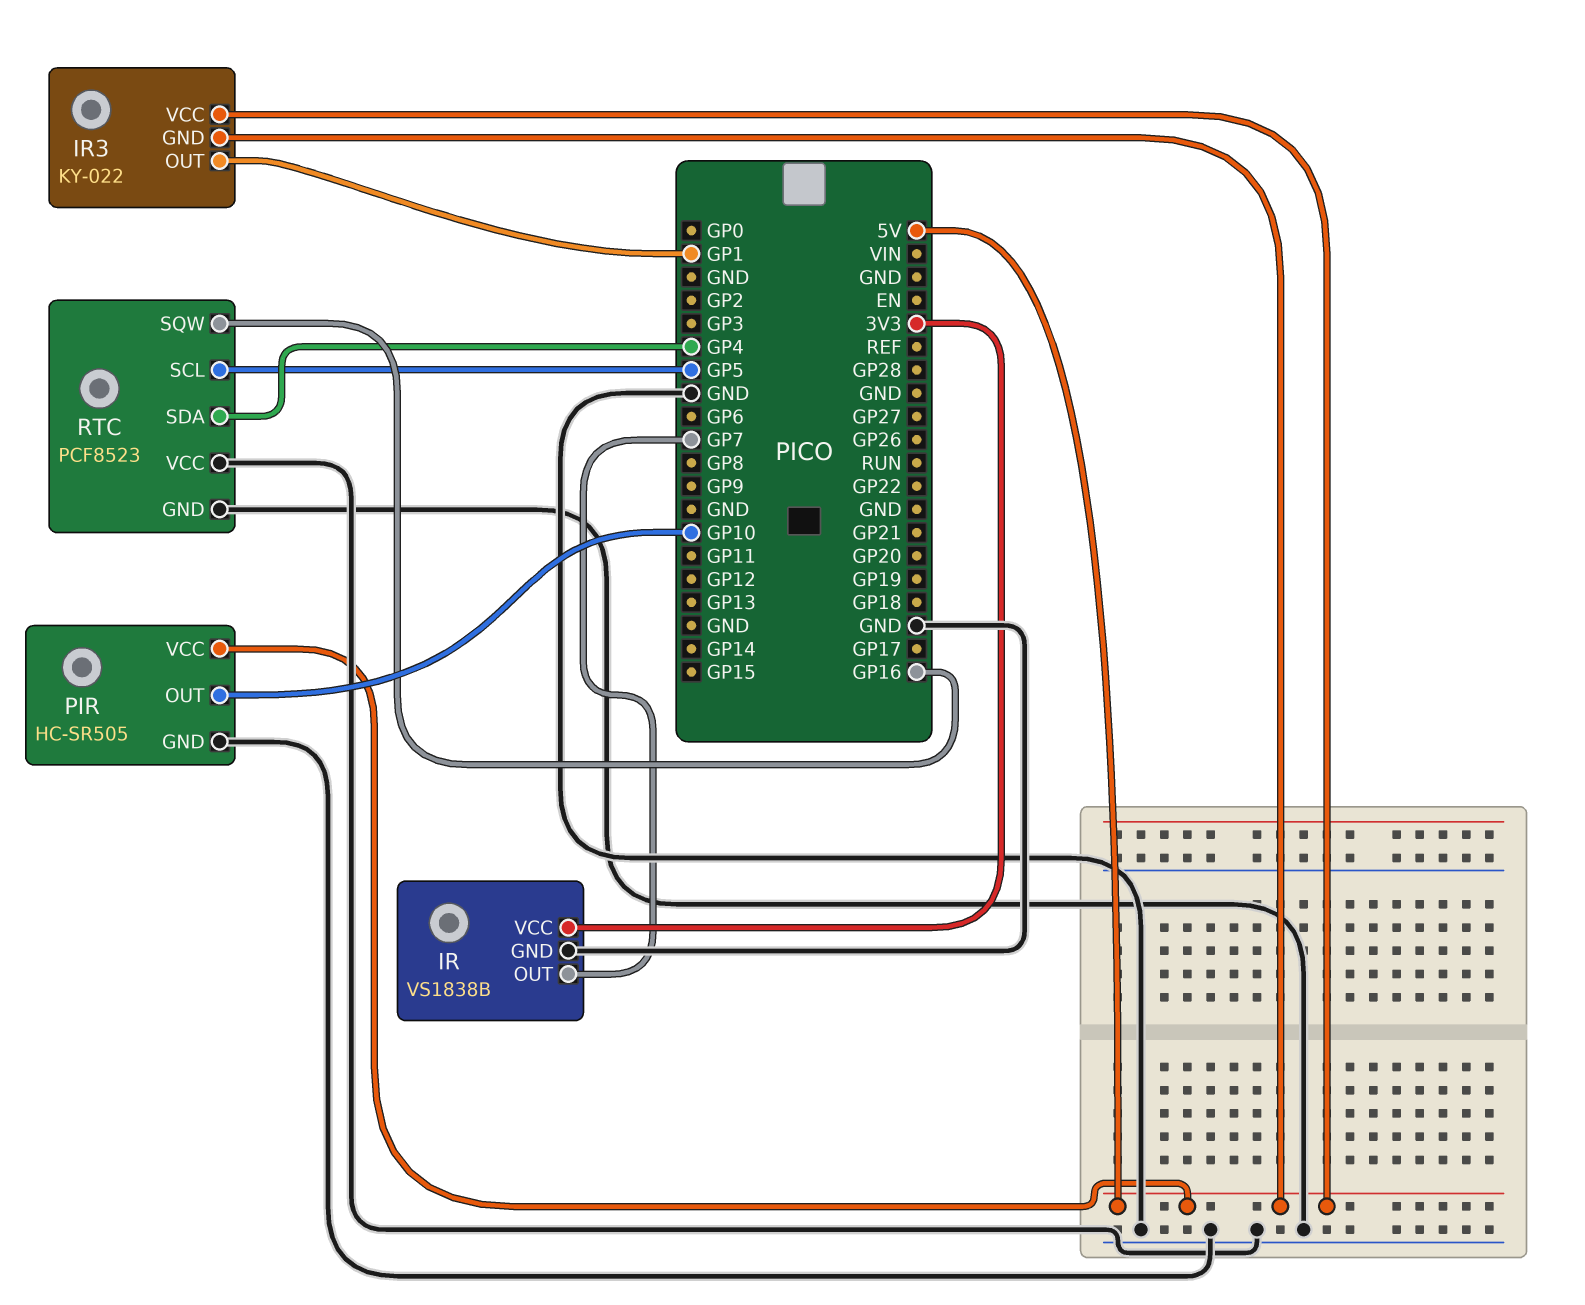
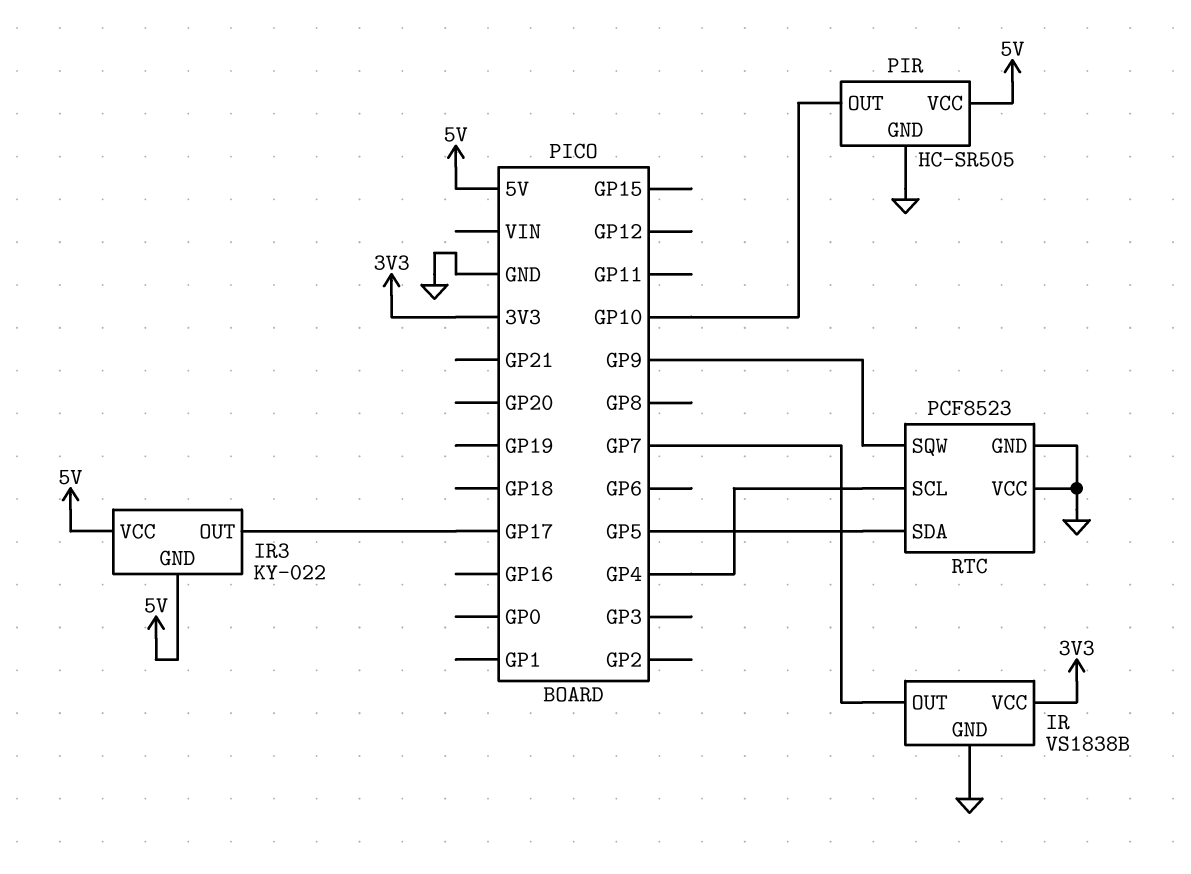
IR3 pin OUT: GP1 -> GP17
RTC pin SCL: GP5 -> GP4
RTC pin SDA: GP4 -> GP5
RTC pin SQW: GP16 -> GP9

